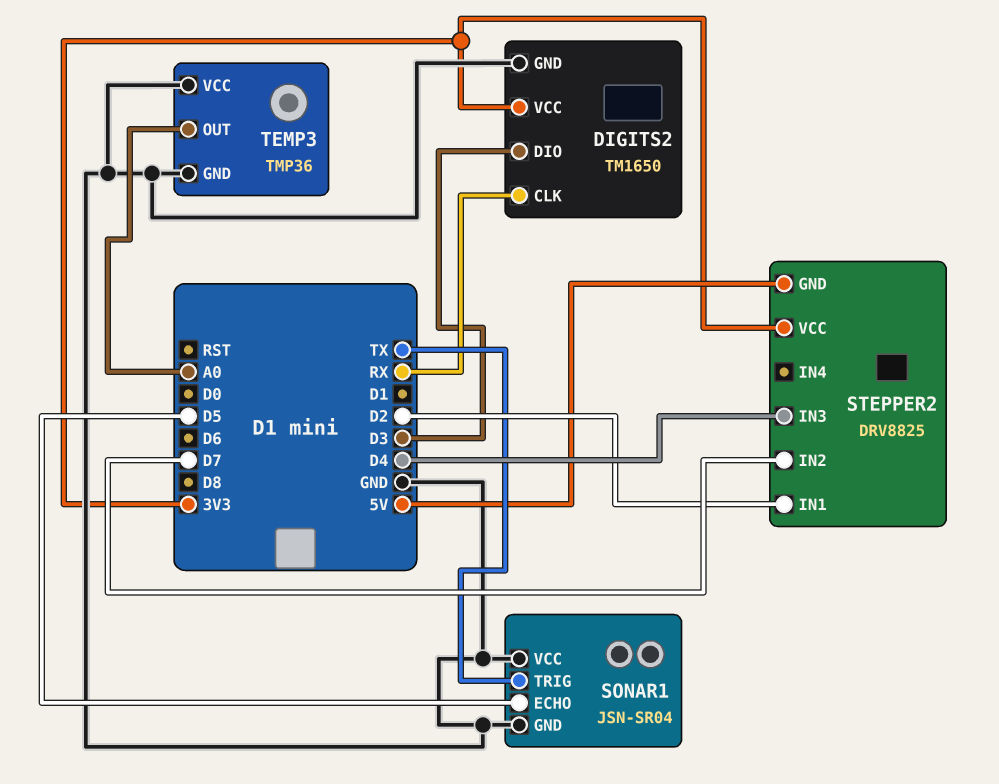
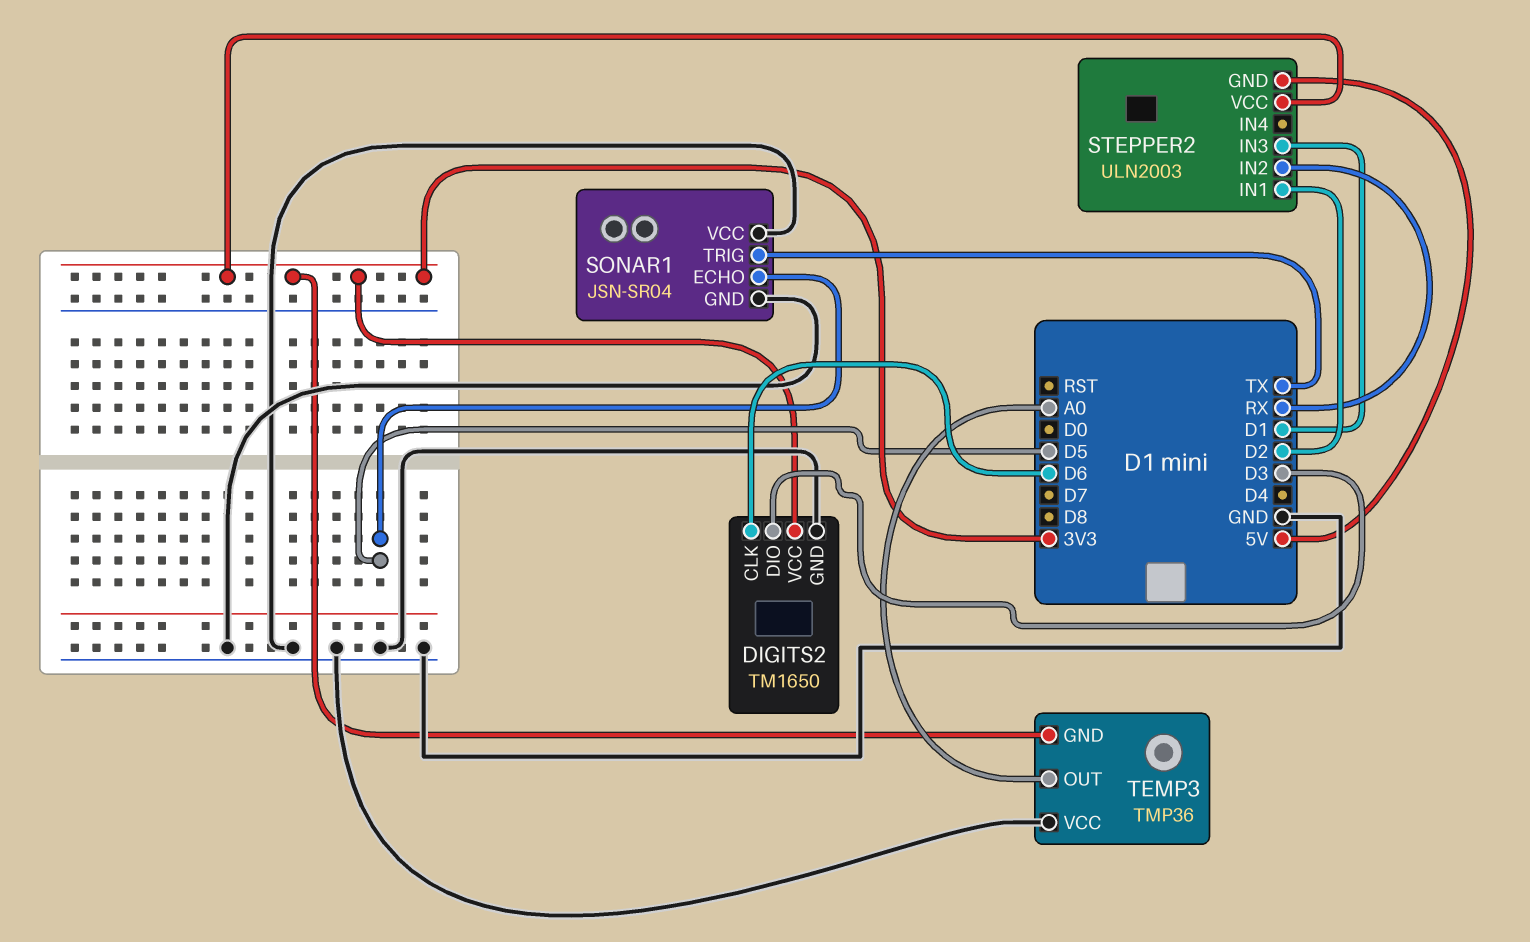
DIGITS2 pin CLK: RX -> D6
STEPPER2: DRV8825 -> ULN2003
STEPPER2 pin IN2: D7 -> RX
STEPPER2 pin IN3: D4 -> D1
TEMP3 pin GND: GND -> 3V3

